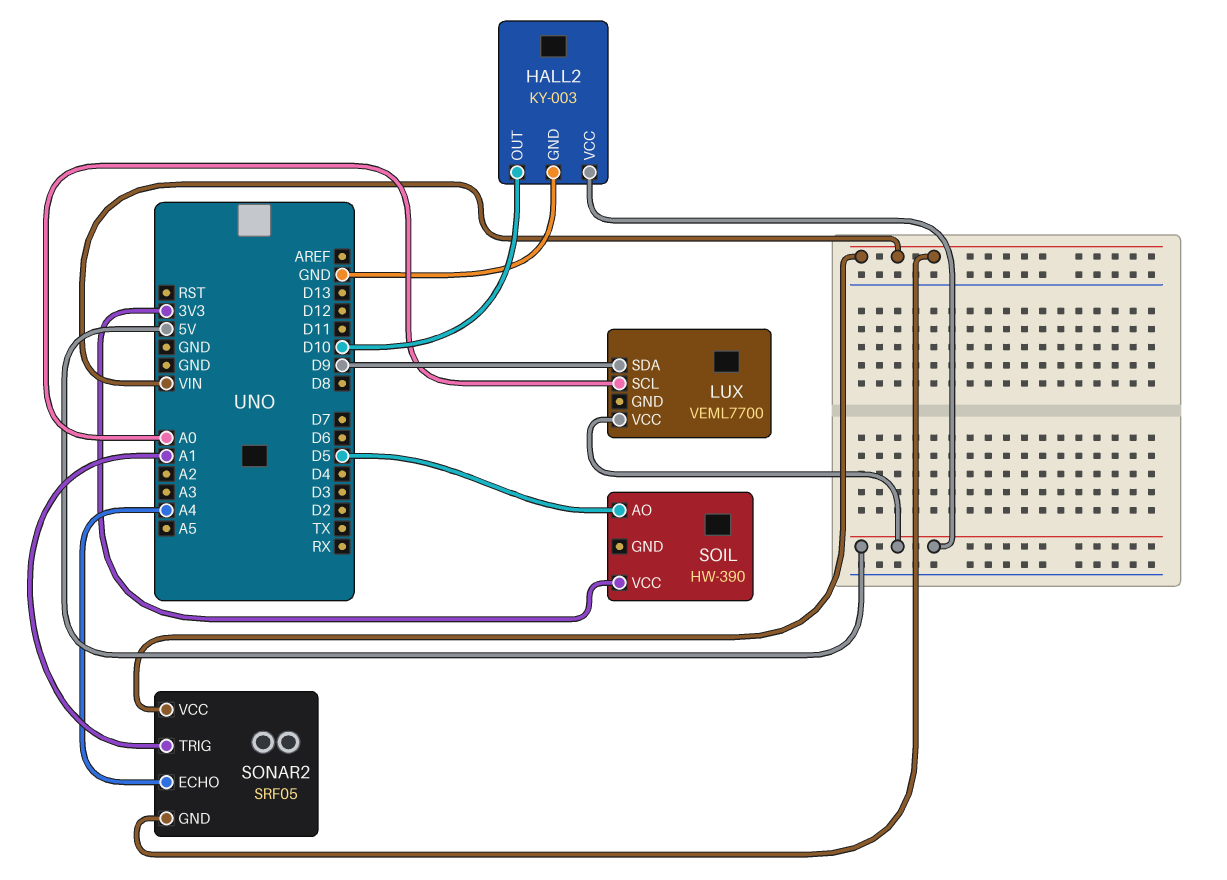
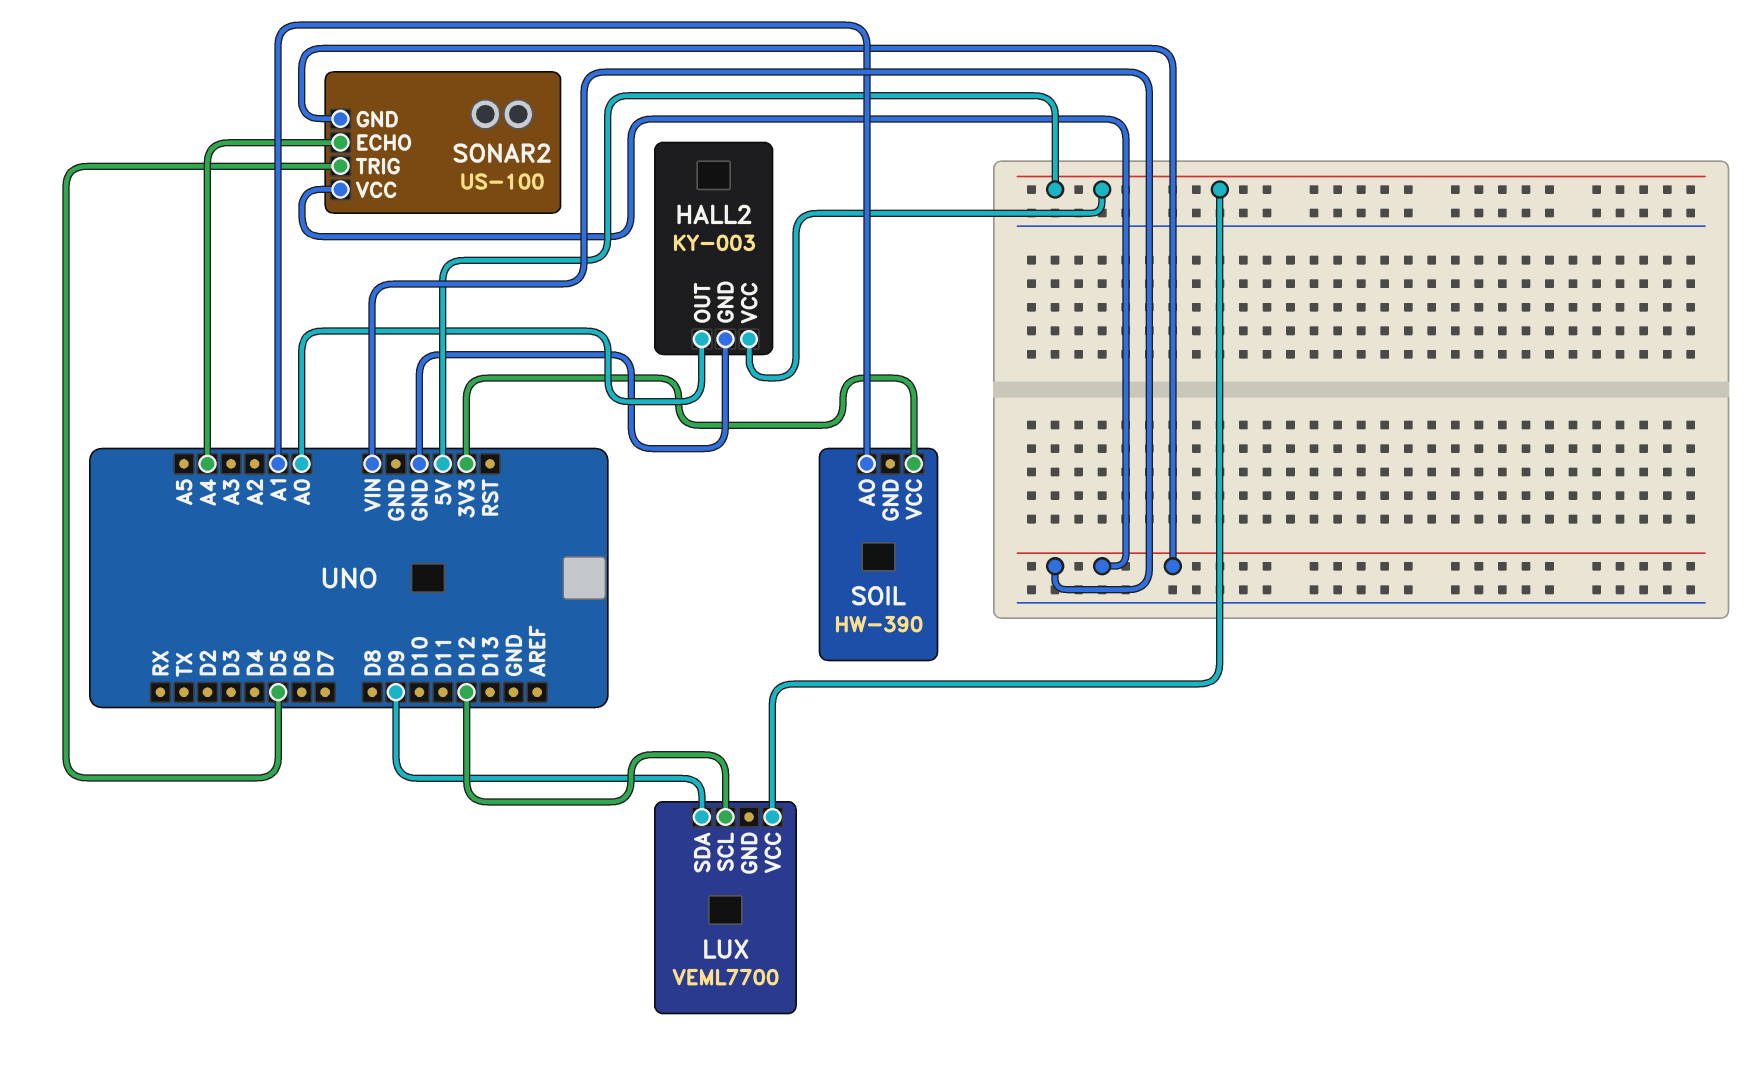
HALL2 pin OUT: D10 -> A0
LUX pin SCL: A0 -> D12
SOIL pin AO: D5 -> A1
SONAR2: SRF05 -> US-100
SONAR2 pin TRIG: A1 -> D5

